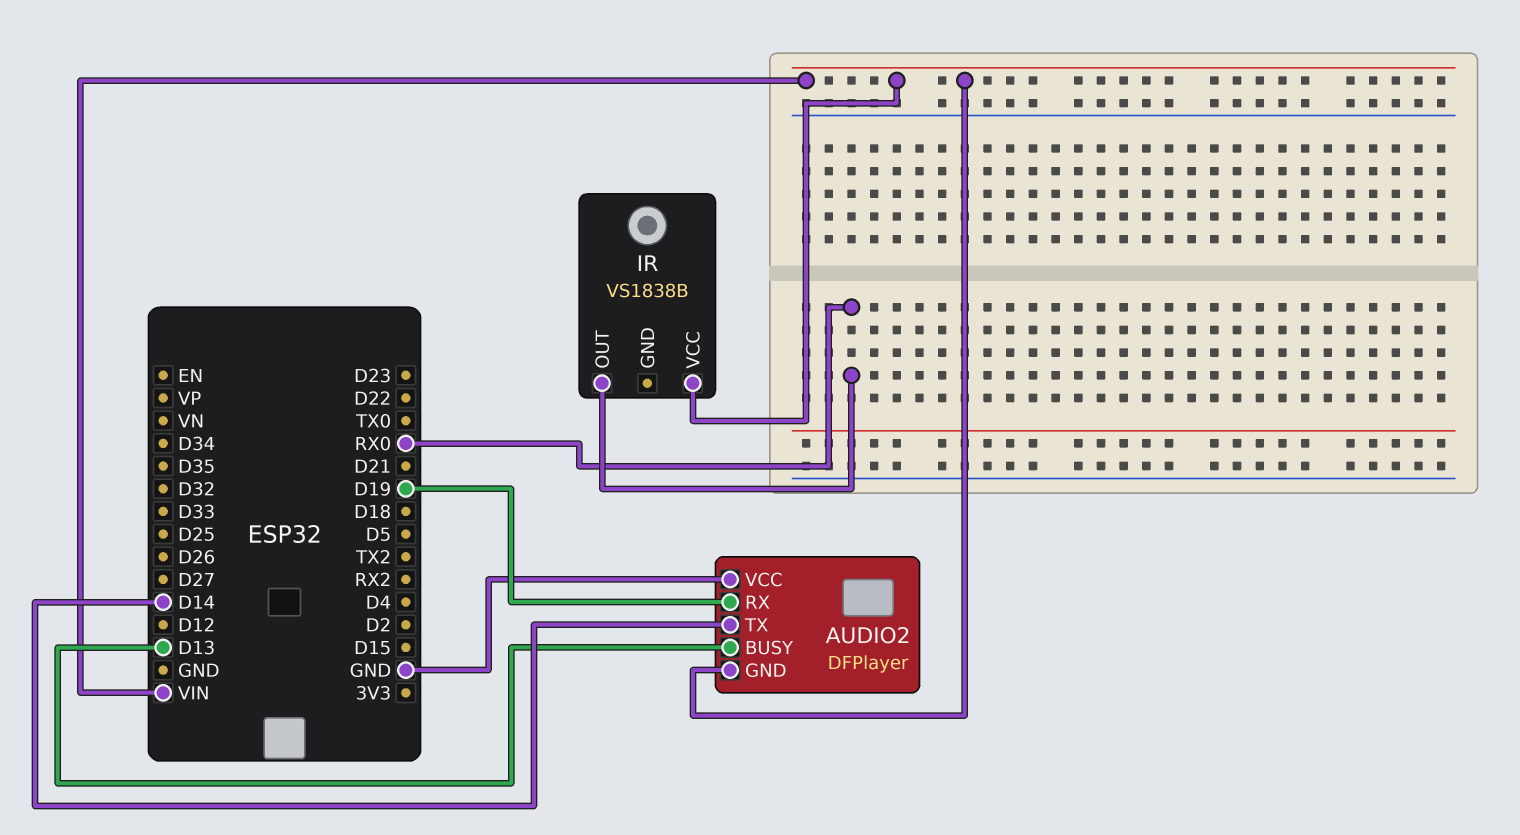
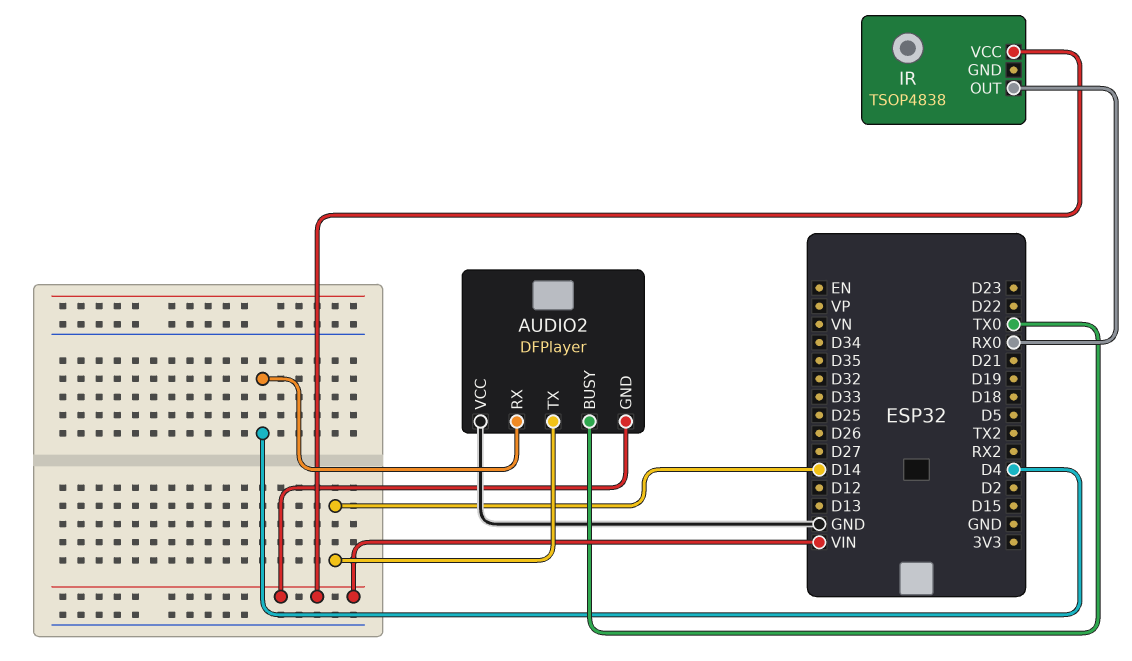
AUDIO2 pin BUSY: D13 -> TX0
AUDIO2 pin RX: D19 -> D4
IR: VS1838B -> TSOP4838

